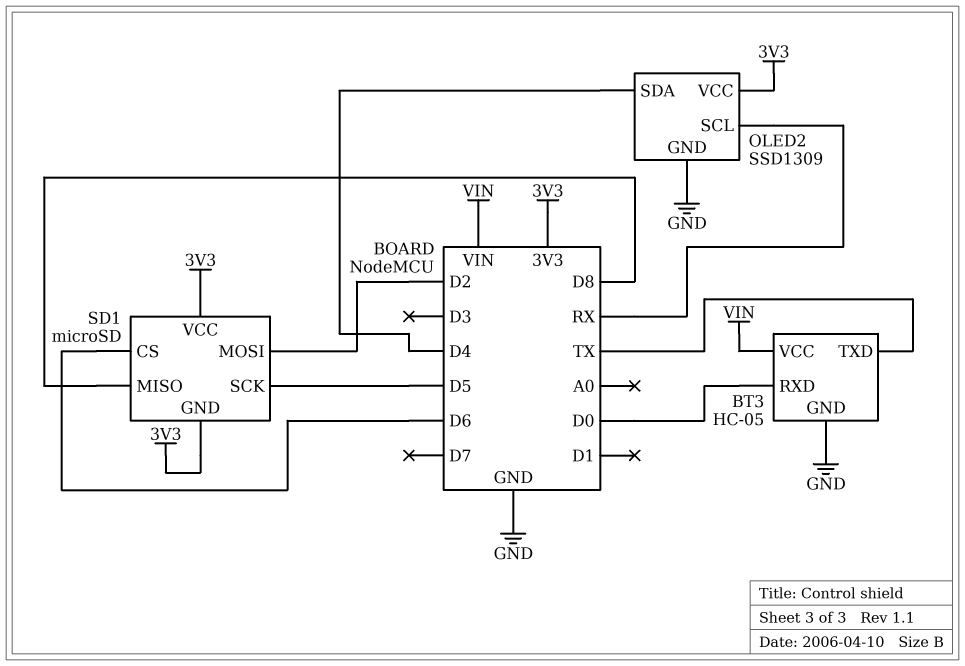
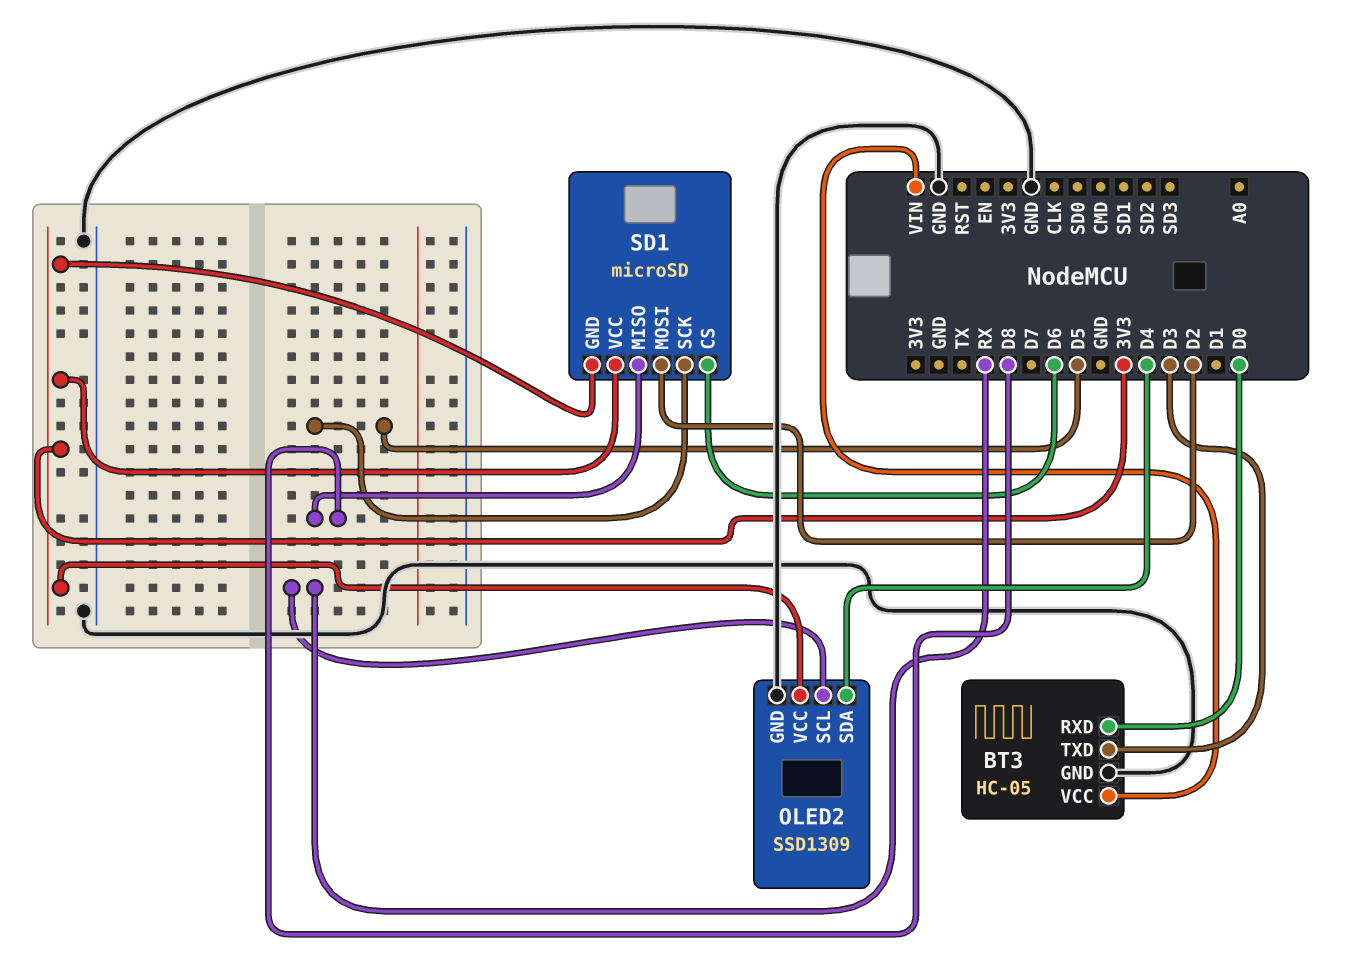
BT3 pin TXD: TX -> D3

